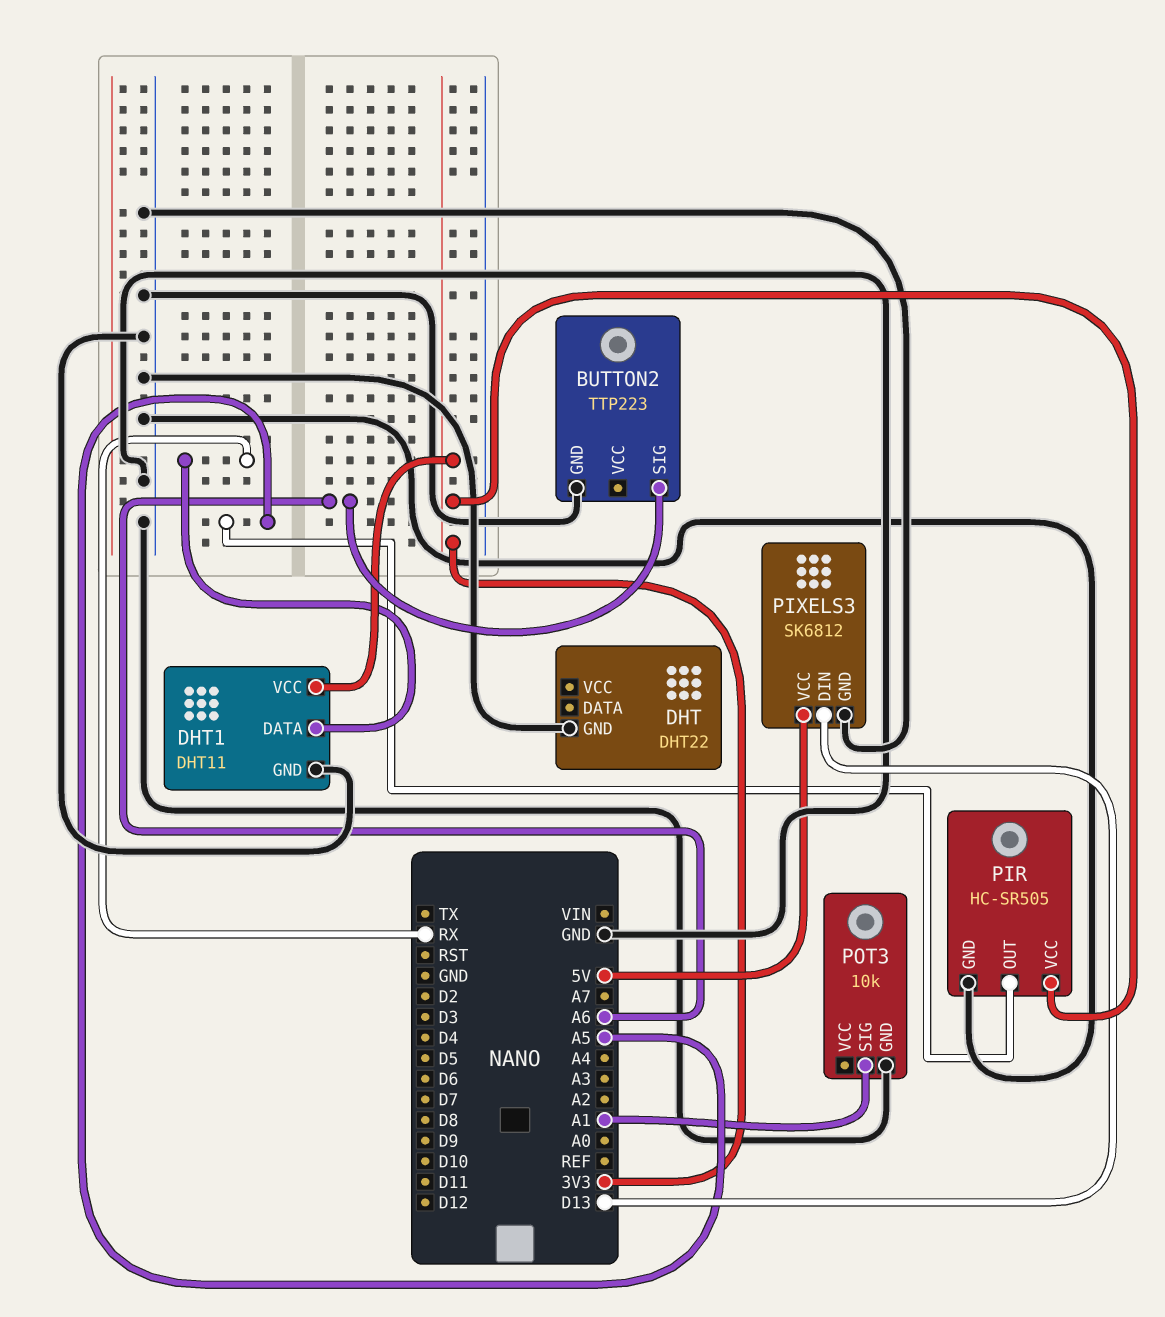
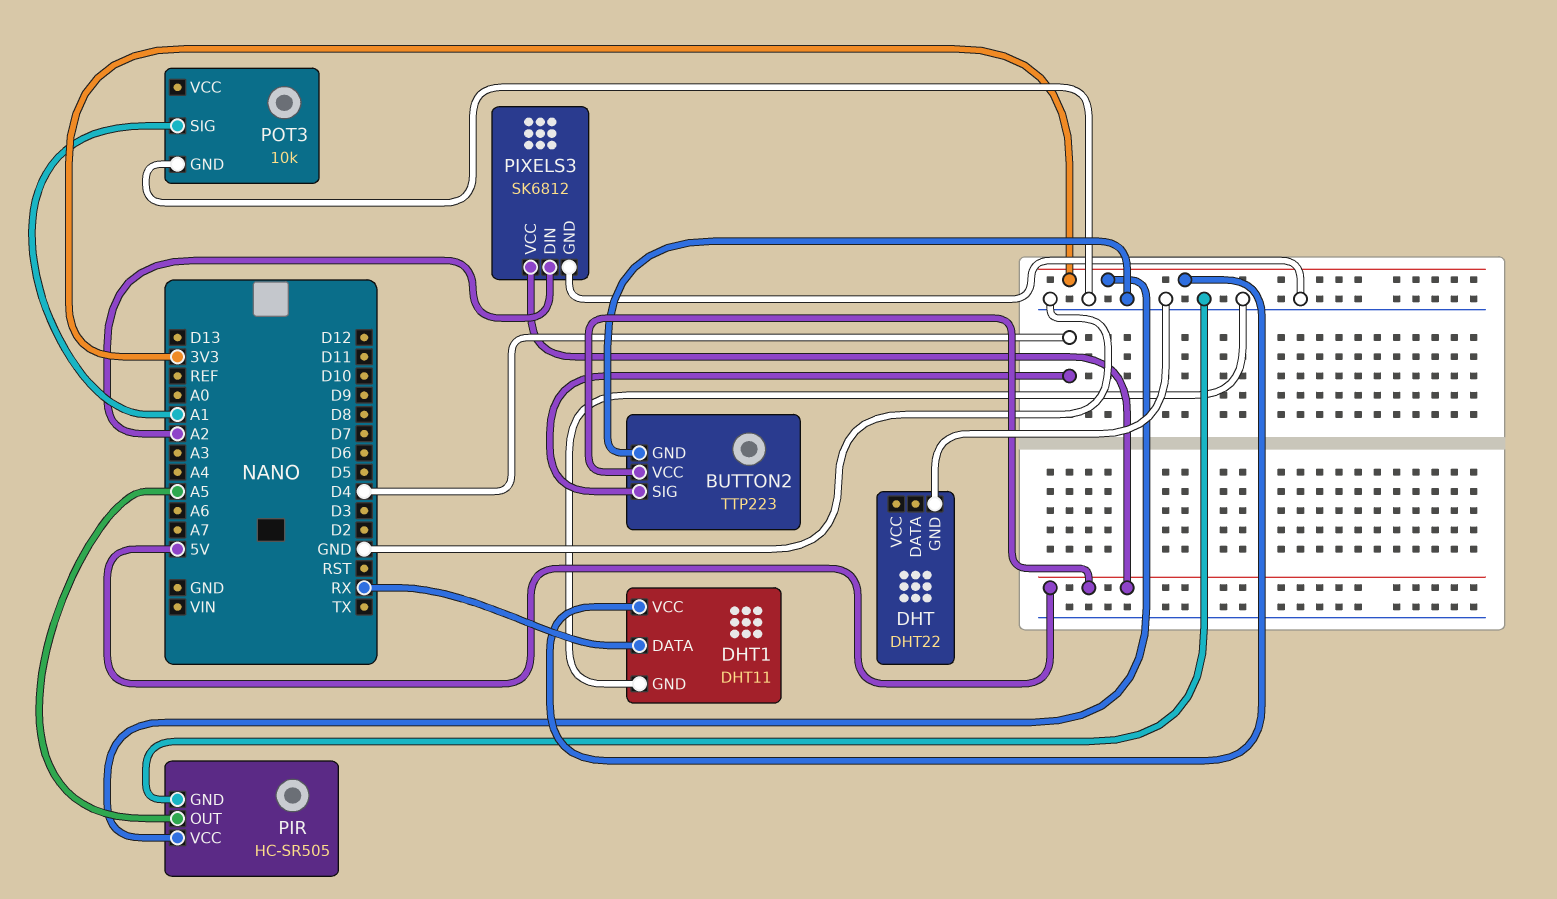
BUTTON2 pin SIG: A6 -> D4
BUTTON2 pin VCC: none -> 5V
PIXELS3 pin DIN: D13 -> A2

